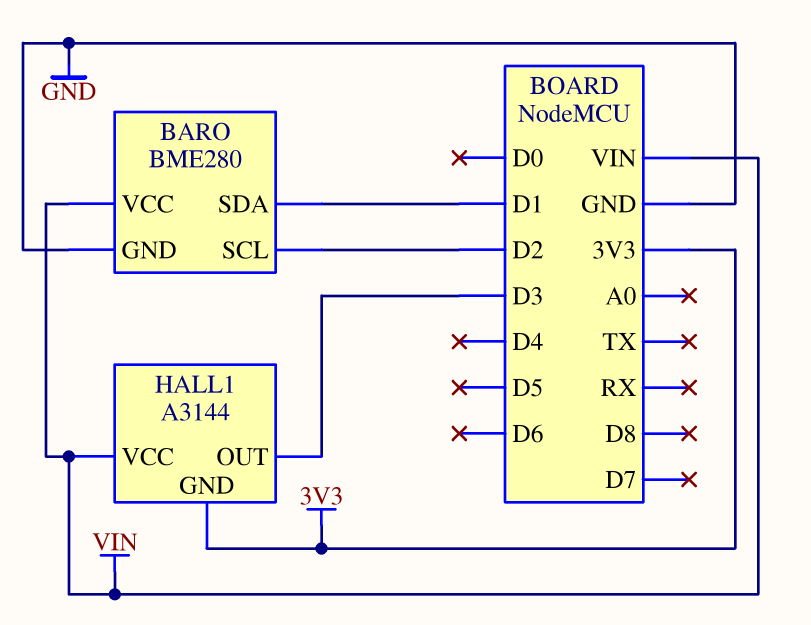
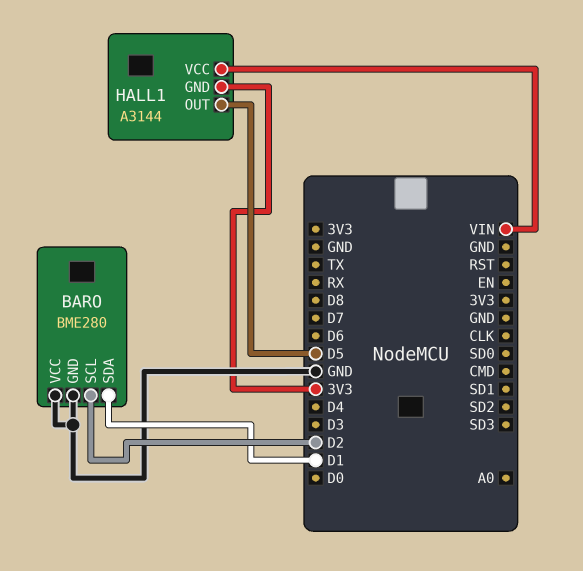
BARO pin VCC: VIN -> GND
HALL1 pin OUT: D3 -> D5

